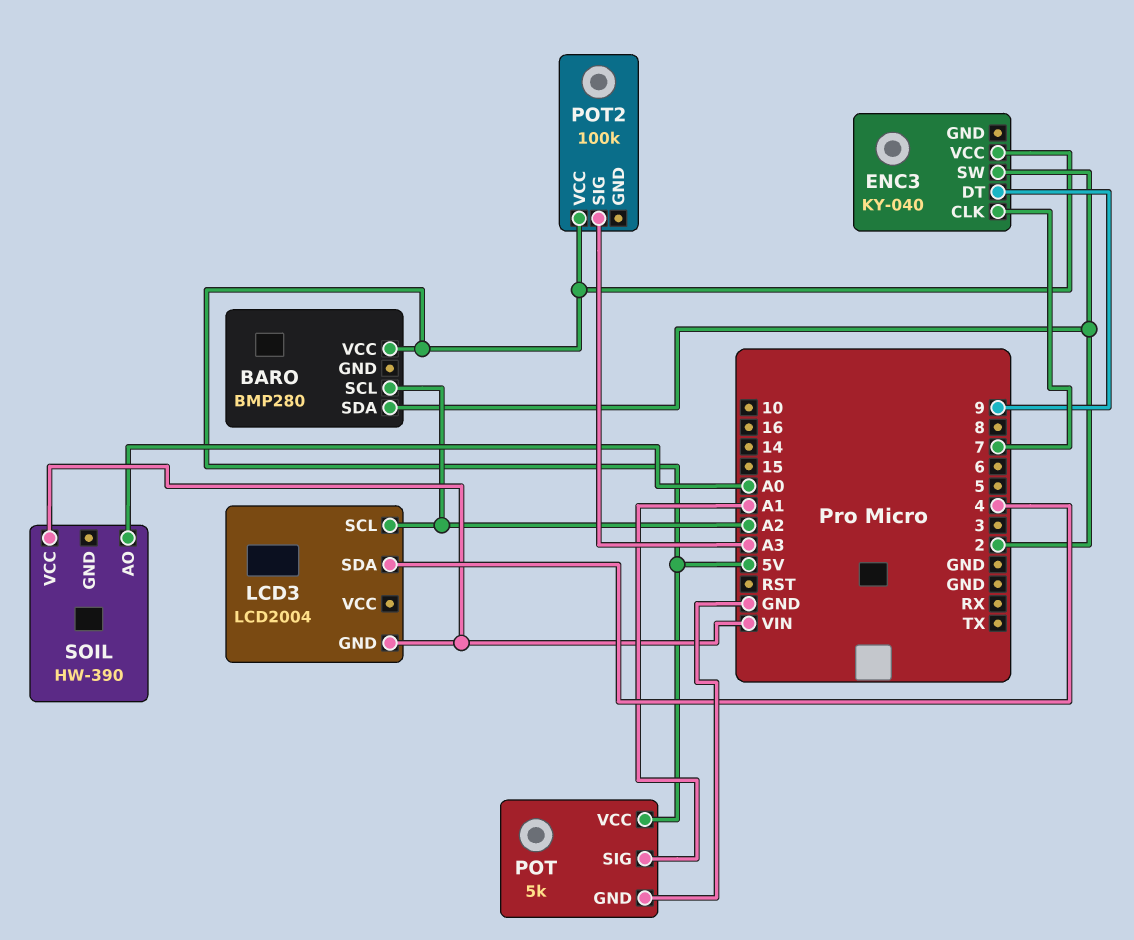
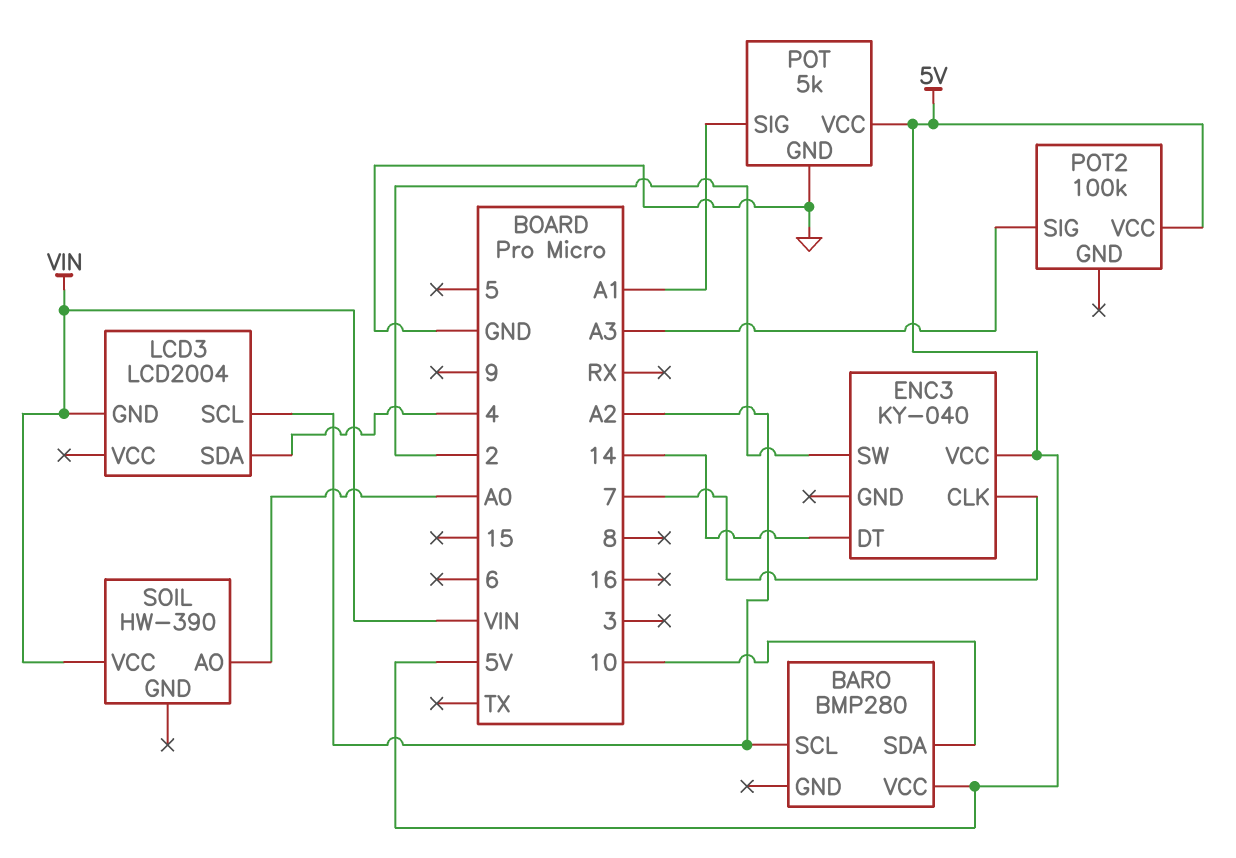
BARO pin SDA: 2 -> 10
ENC3 pin DT: 9 -> 14

